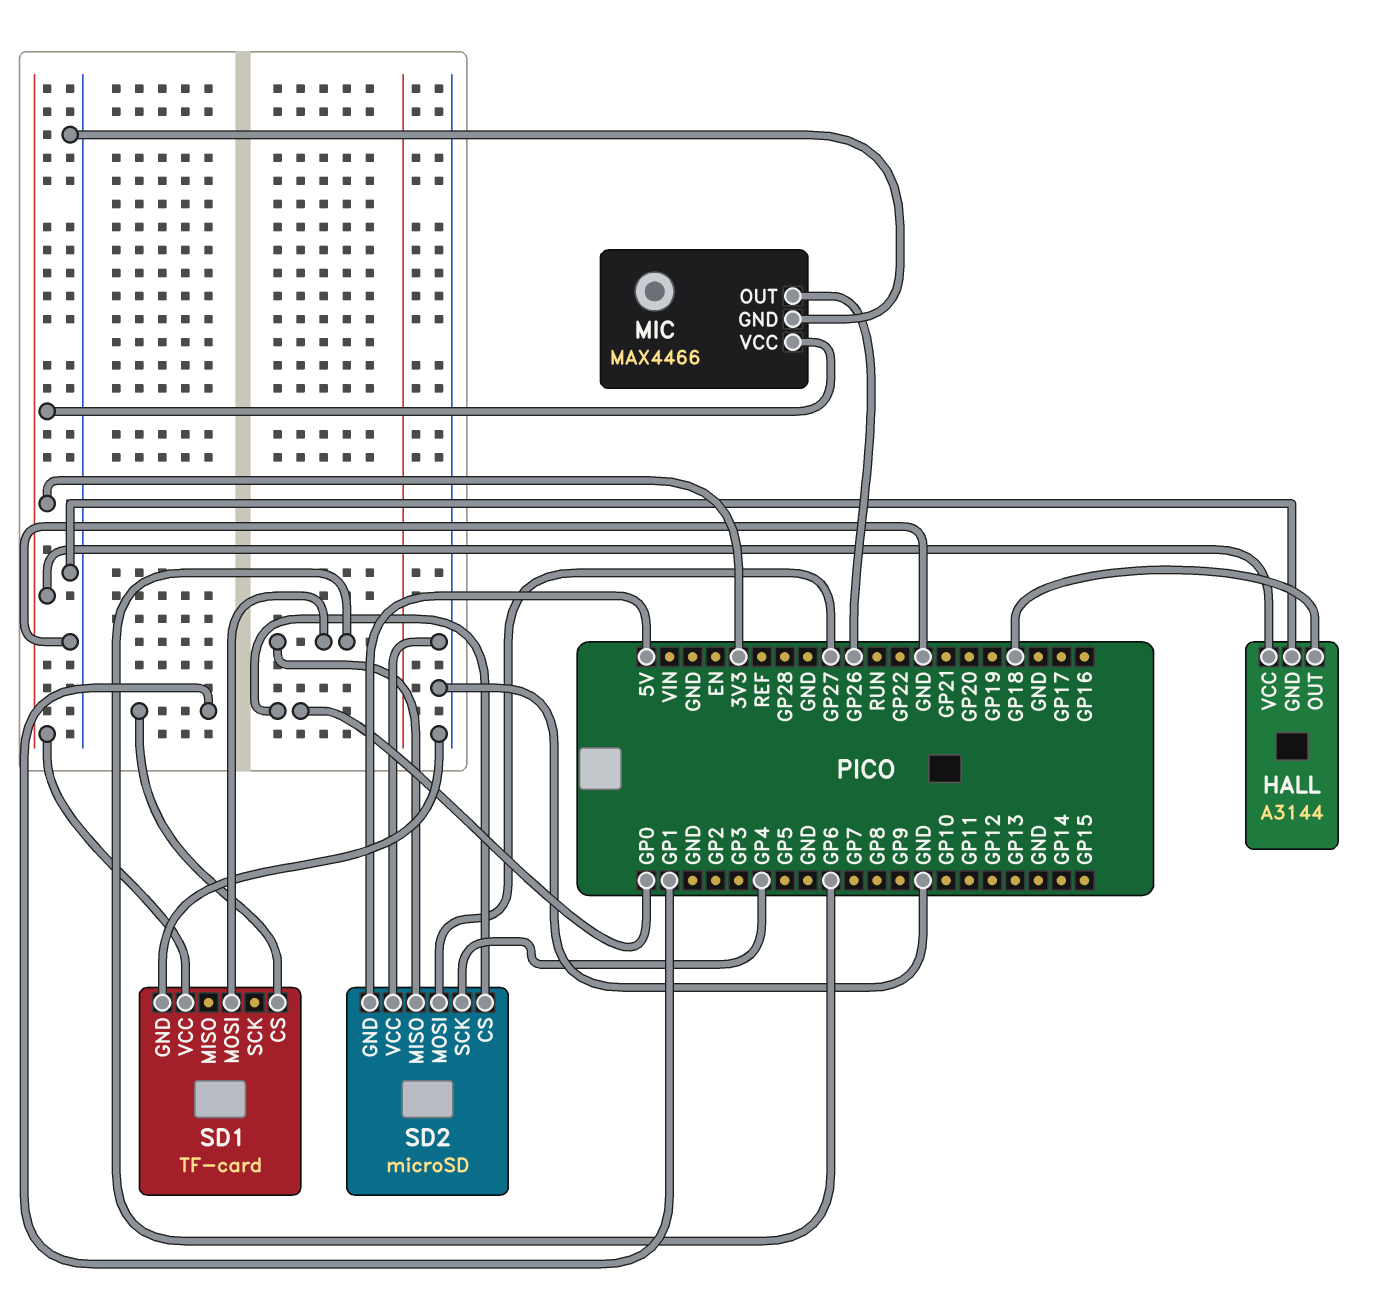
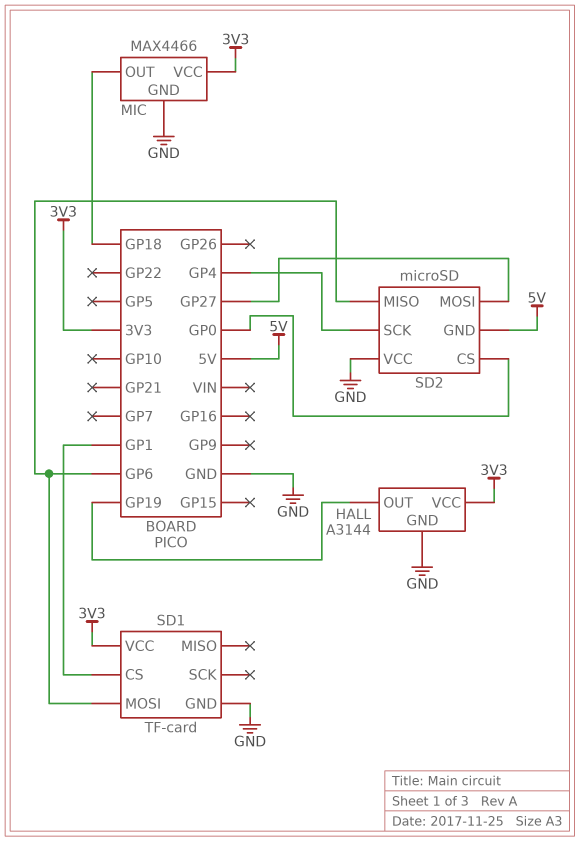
HALL pin OUT: GP18 -> GP19
MIC pin OUT: GP26 -> GP18

